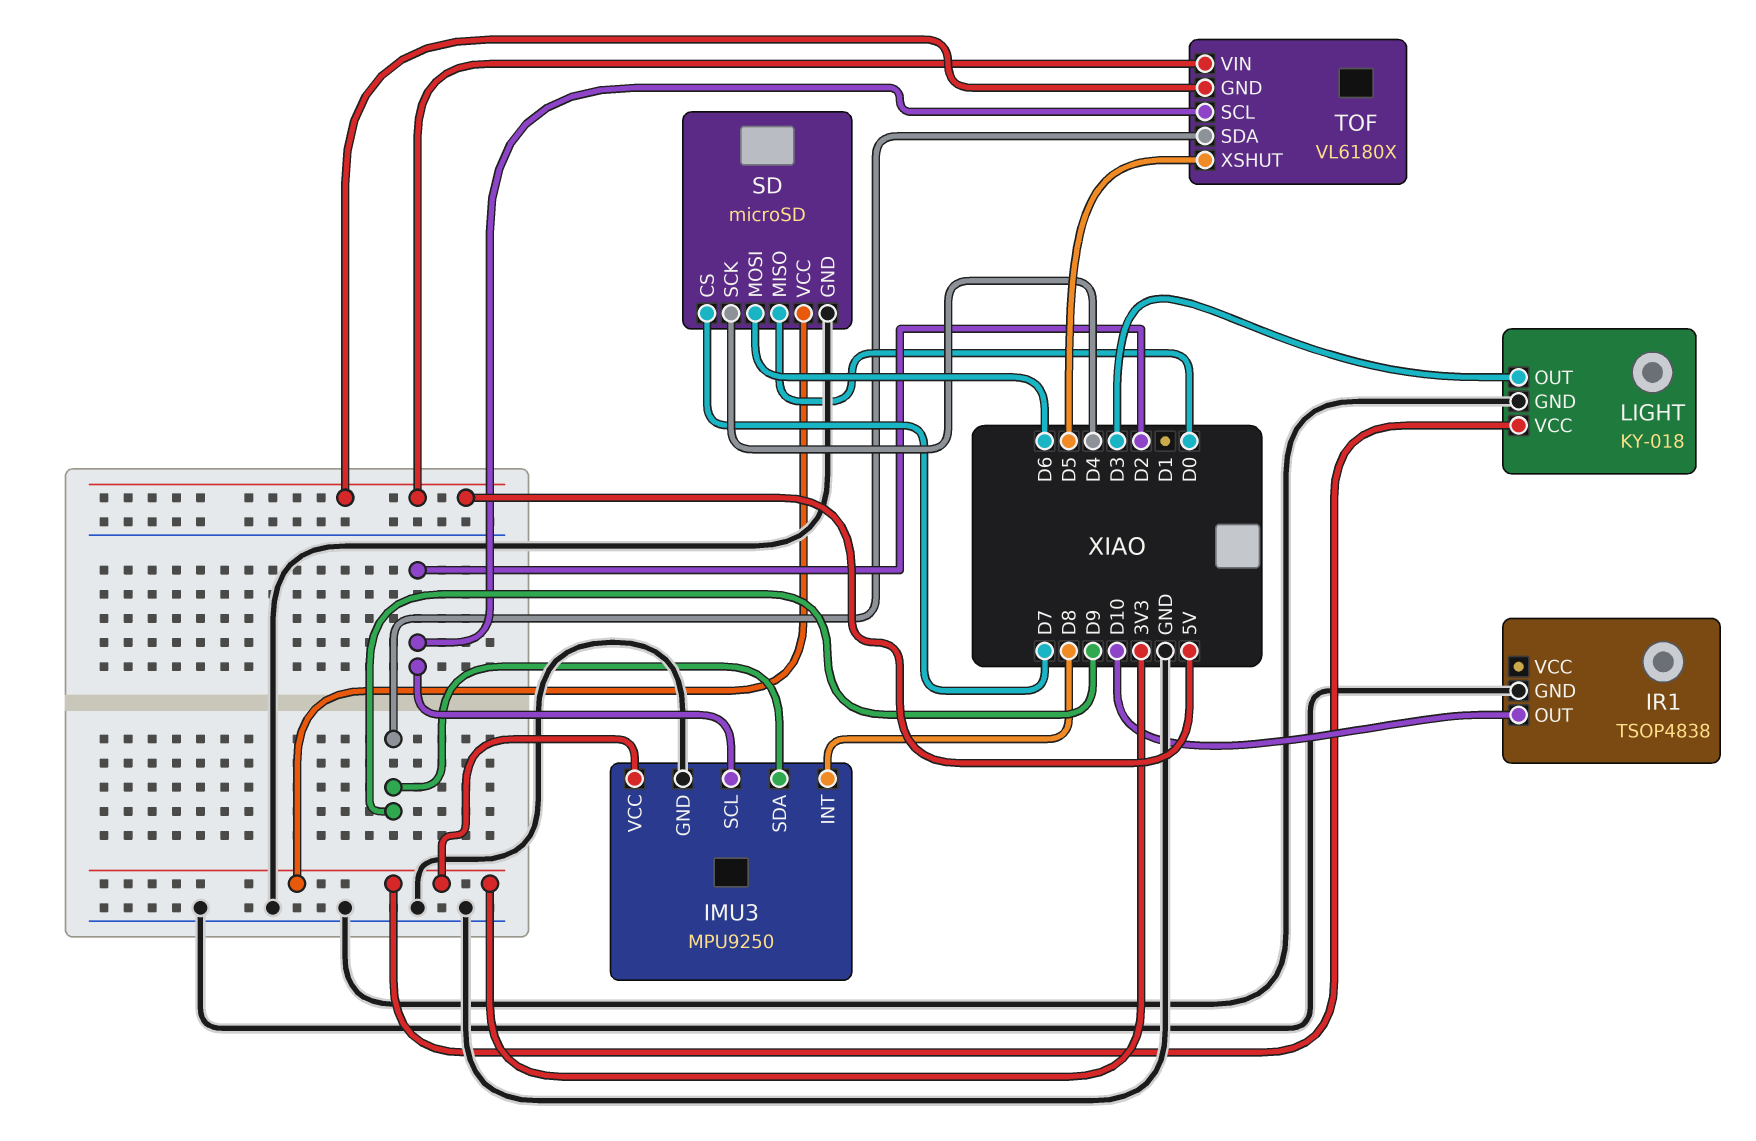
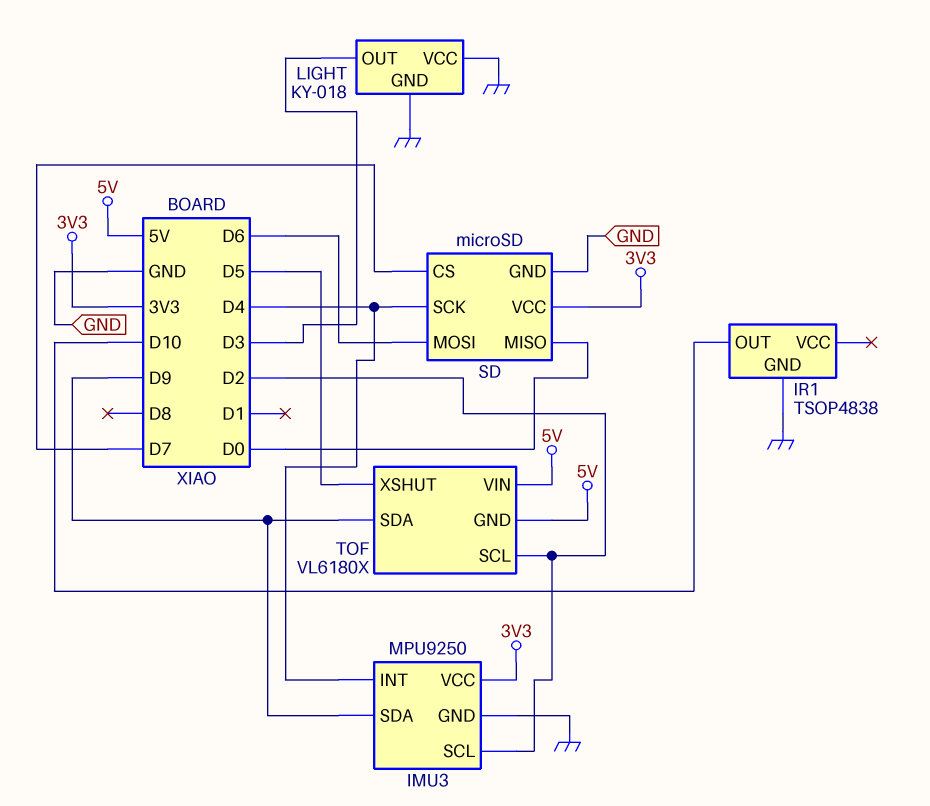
IMU3 pin INT: D8 -> D4
LIGHT pin VCC: 3V3 -> GND

